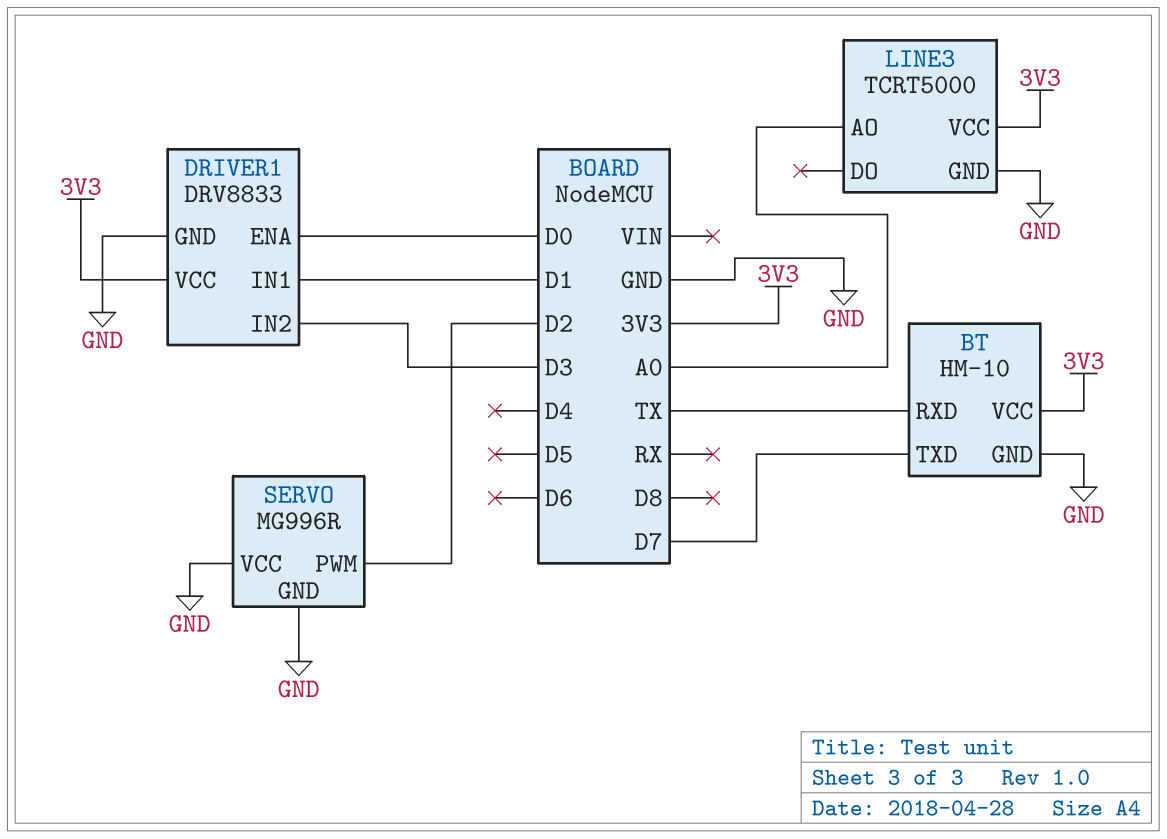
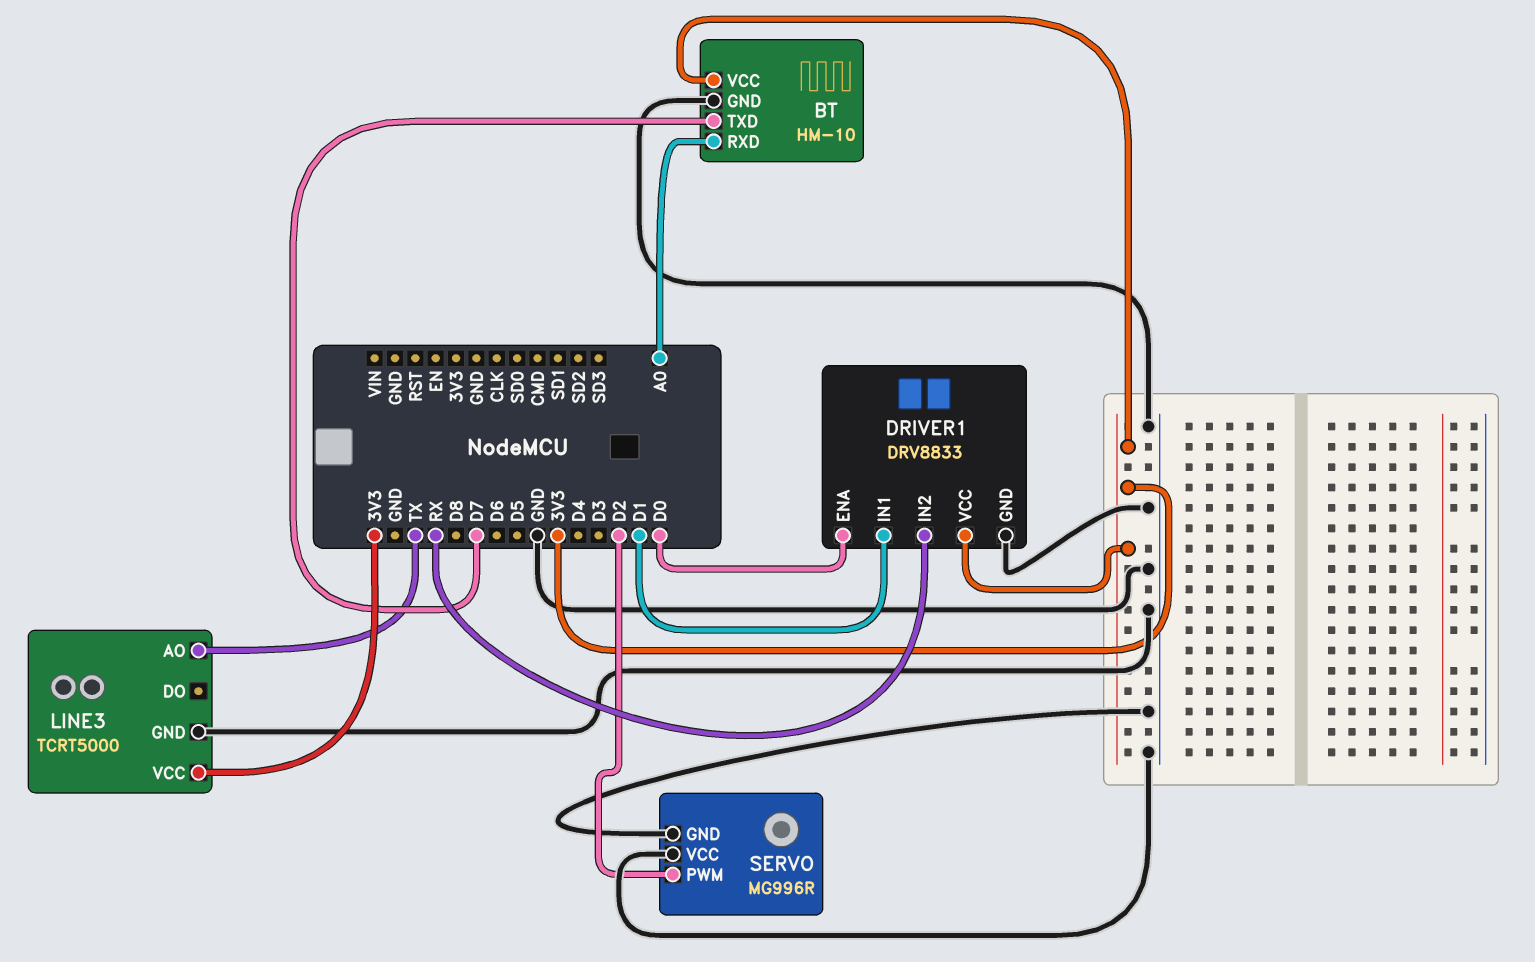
BT pin RXD: TX -> A0
DRIVER1 pin IN2: D3 -> RX
LINE3 pin AO: A0 -> TX

